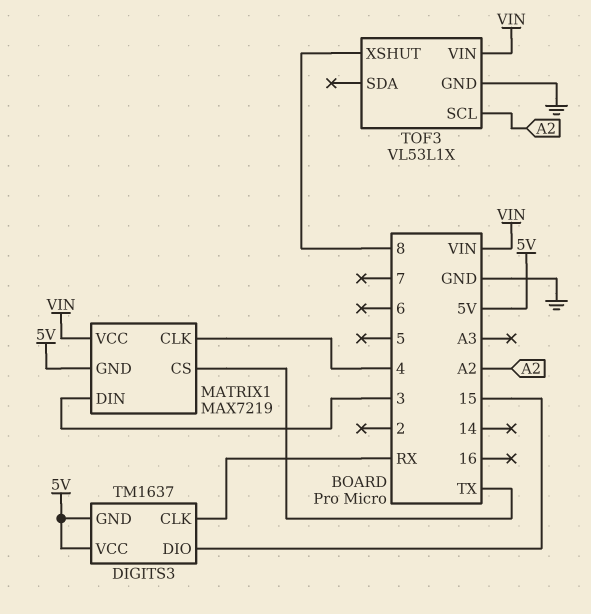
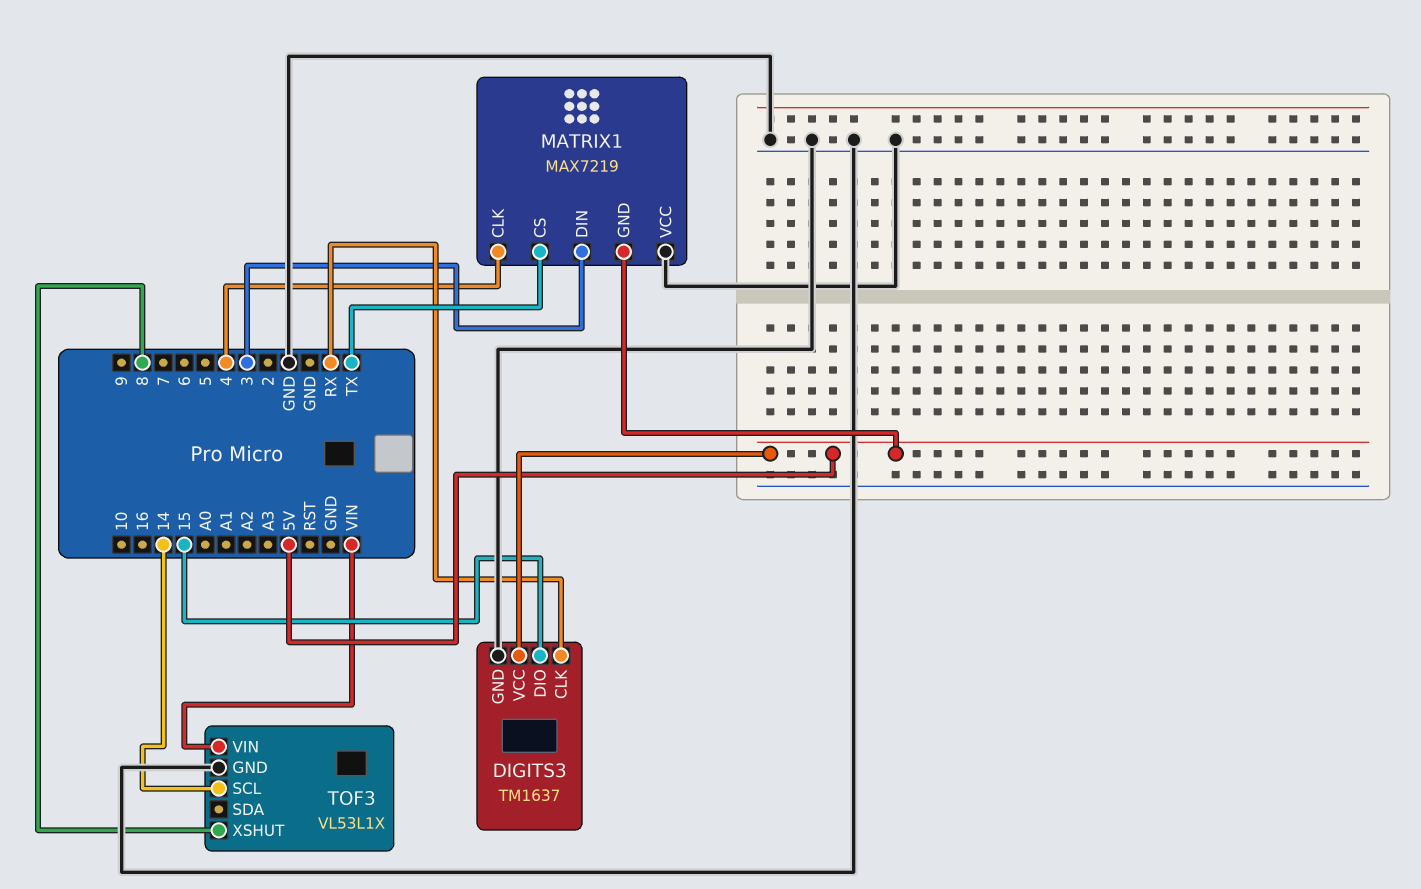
DIGITS3 pin GND: 5V -> GND
MATRIX1 pin VCC: VIN -> GND
TOF3 pin SCL: A2 -> 14

